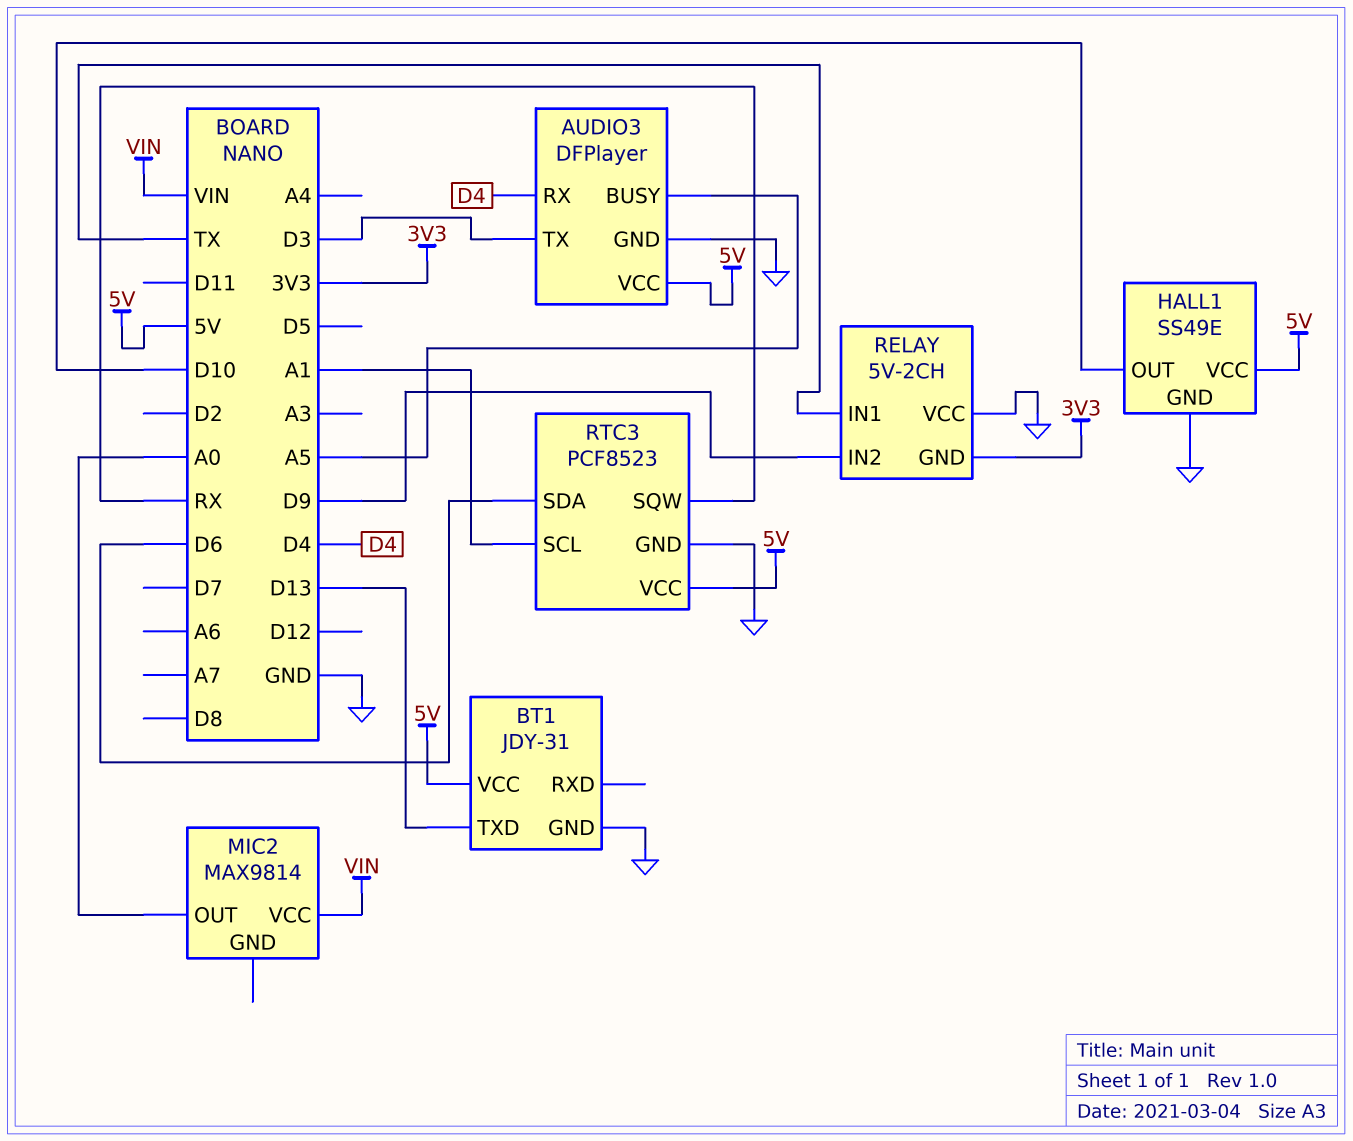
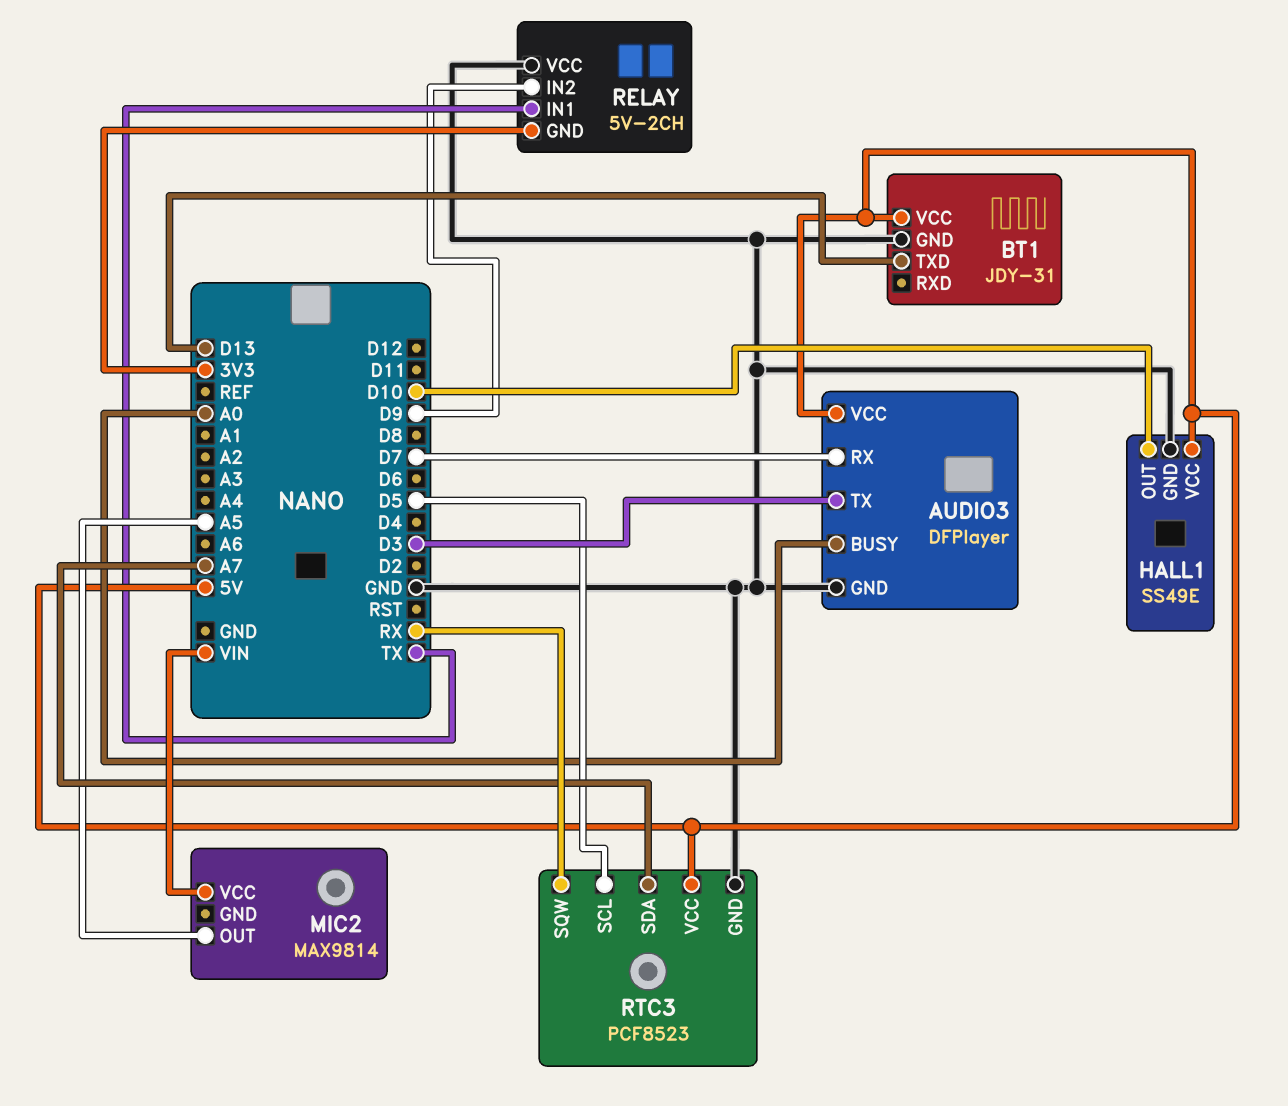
AUDIO3 pin BUSY: A5 -> A0
AUDIO3 pin RX: D4 -> D7
MIC2 pin OUT: A0 -> A5
RTC3 pin SCL: A1 -> D5
RTC3 pin SDA: D6 -> A7

